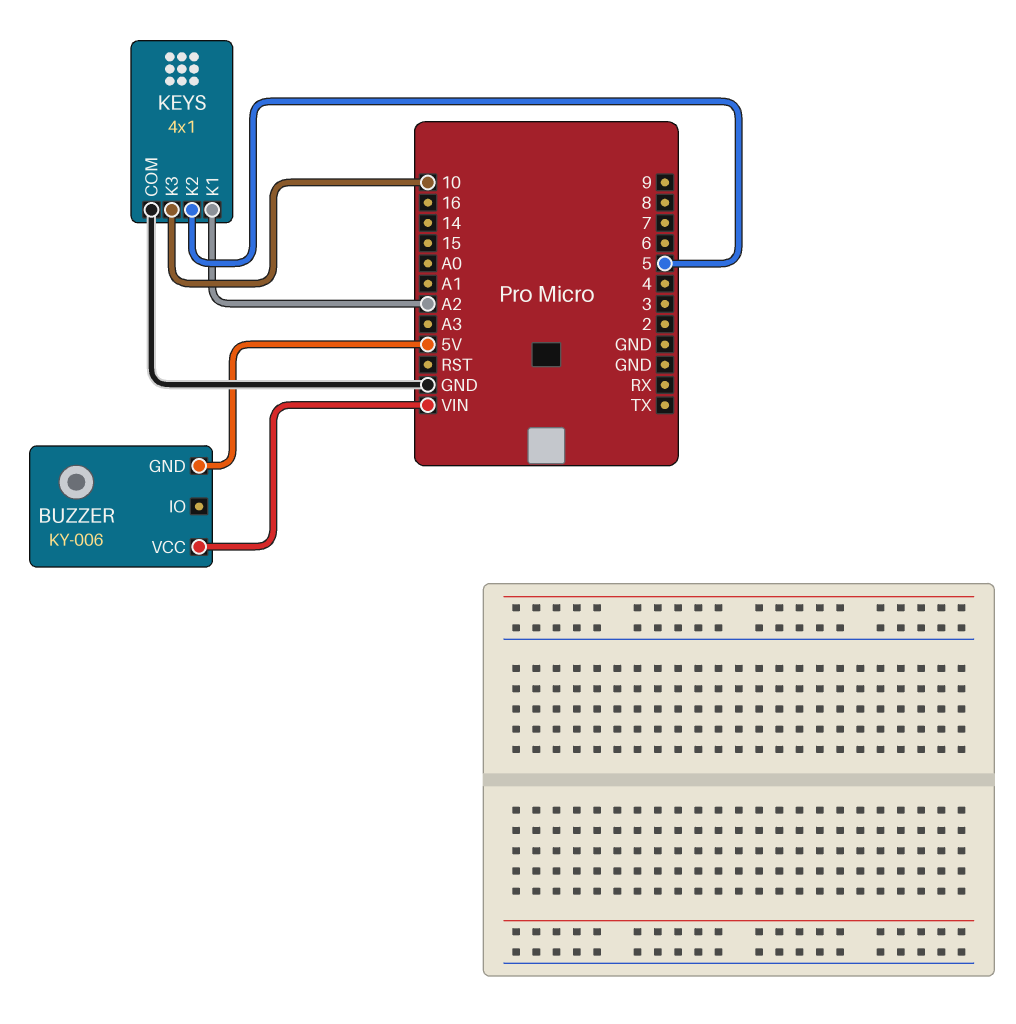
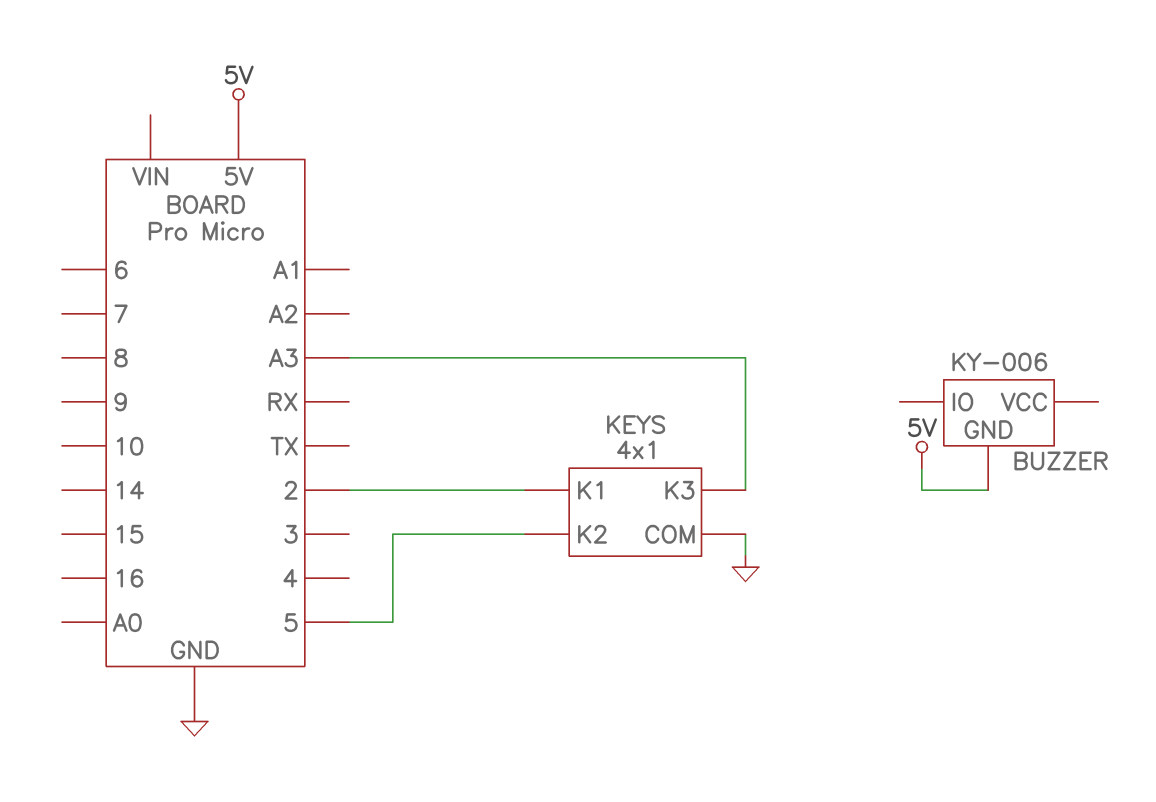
BUZZER pin VCC: VIN -> none
KEYS pin K1: A2 -> 2
KEYS pin K3: 10 -> A3

